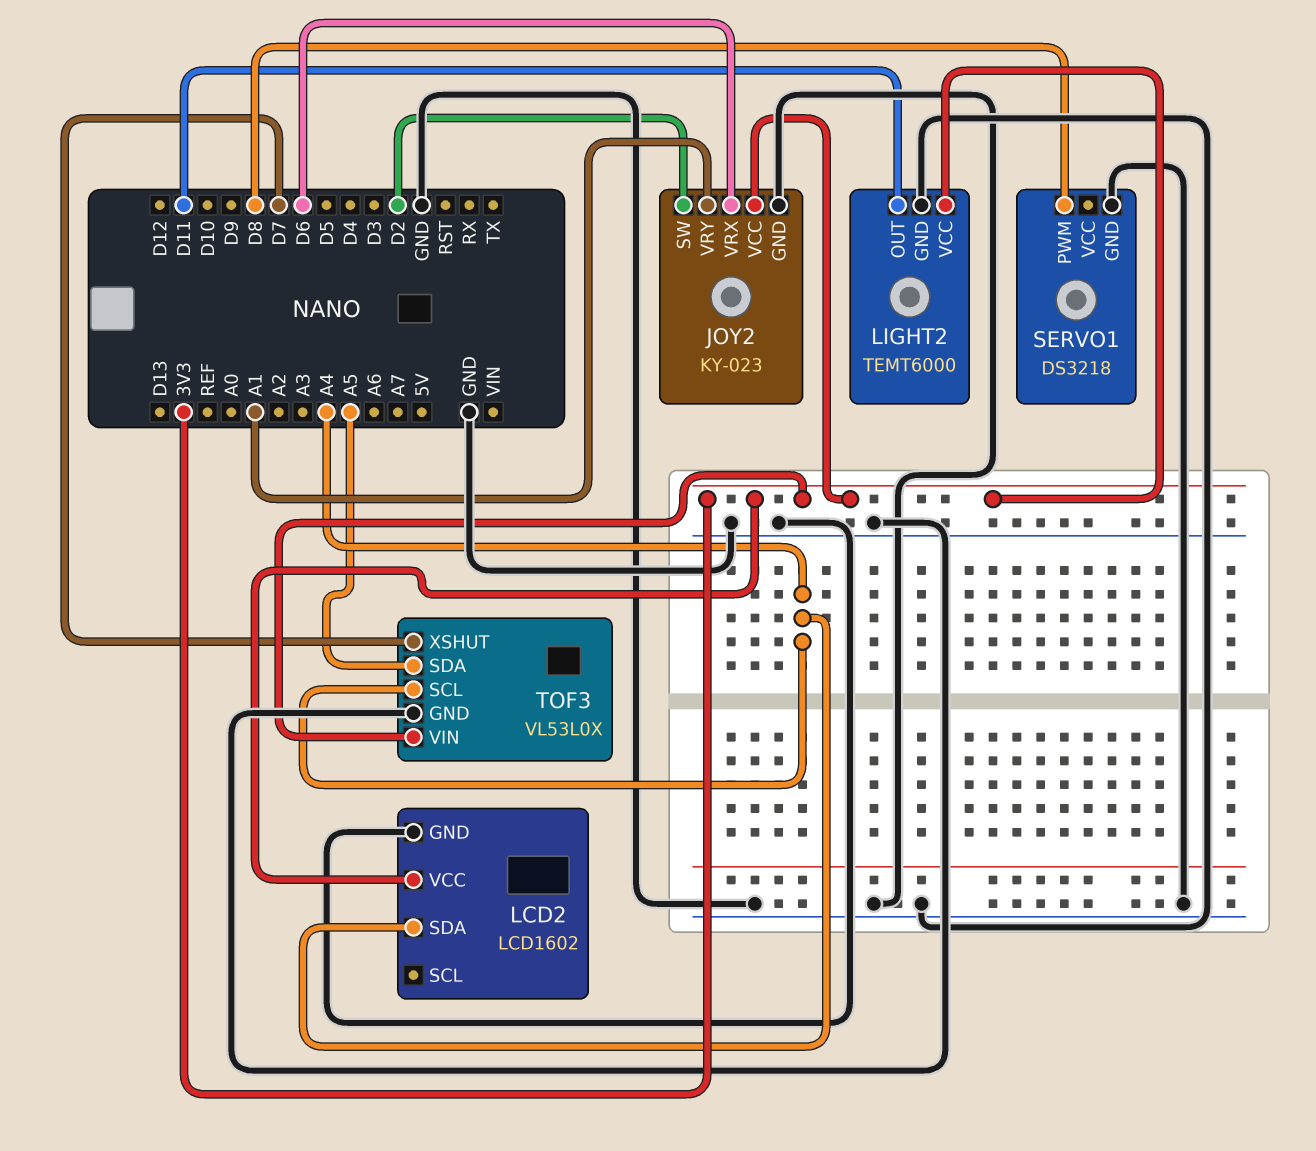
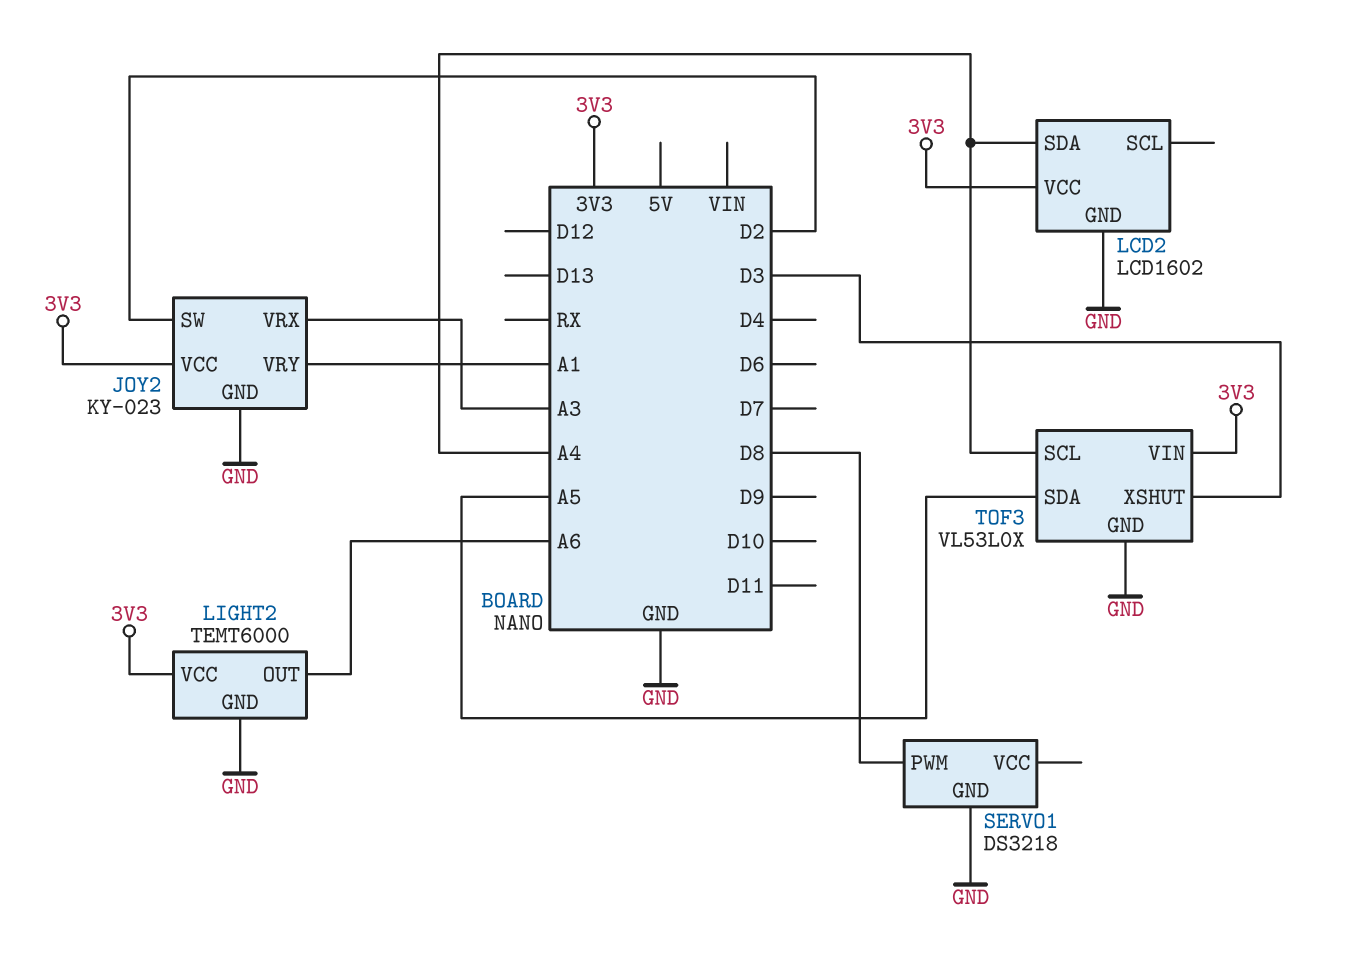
JOY2 pin VRX: D6 -> A3
LIGHT2 pin OUT: D11 -> A6
TOF3 pin XSHUT: D7 -> D3

